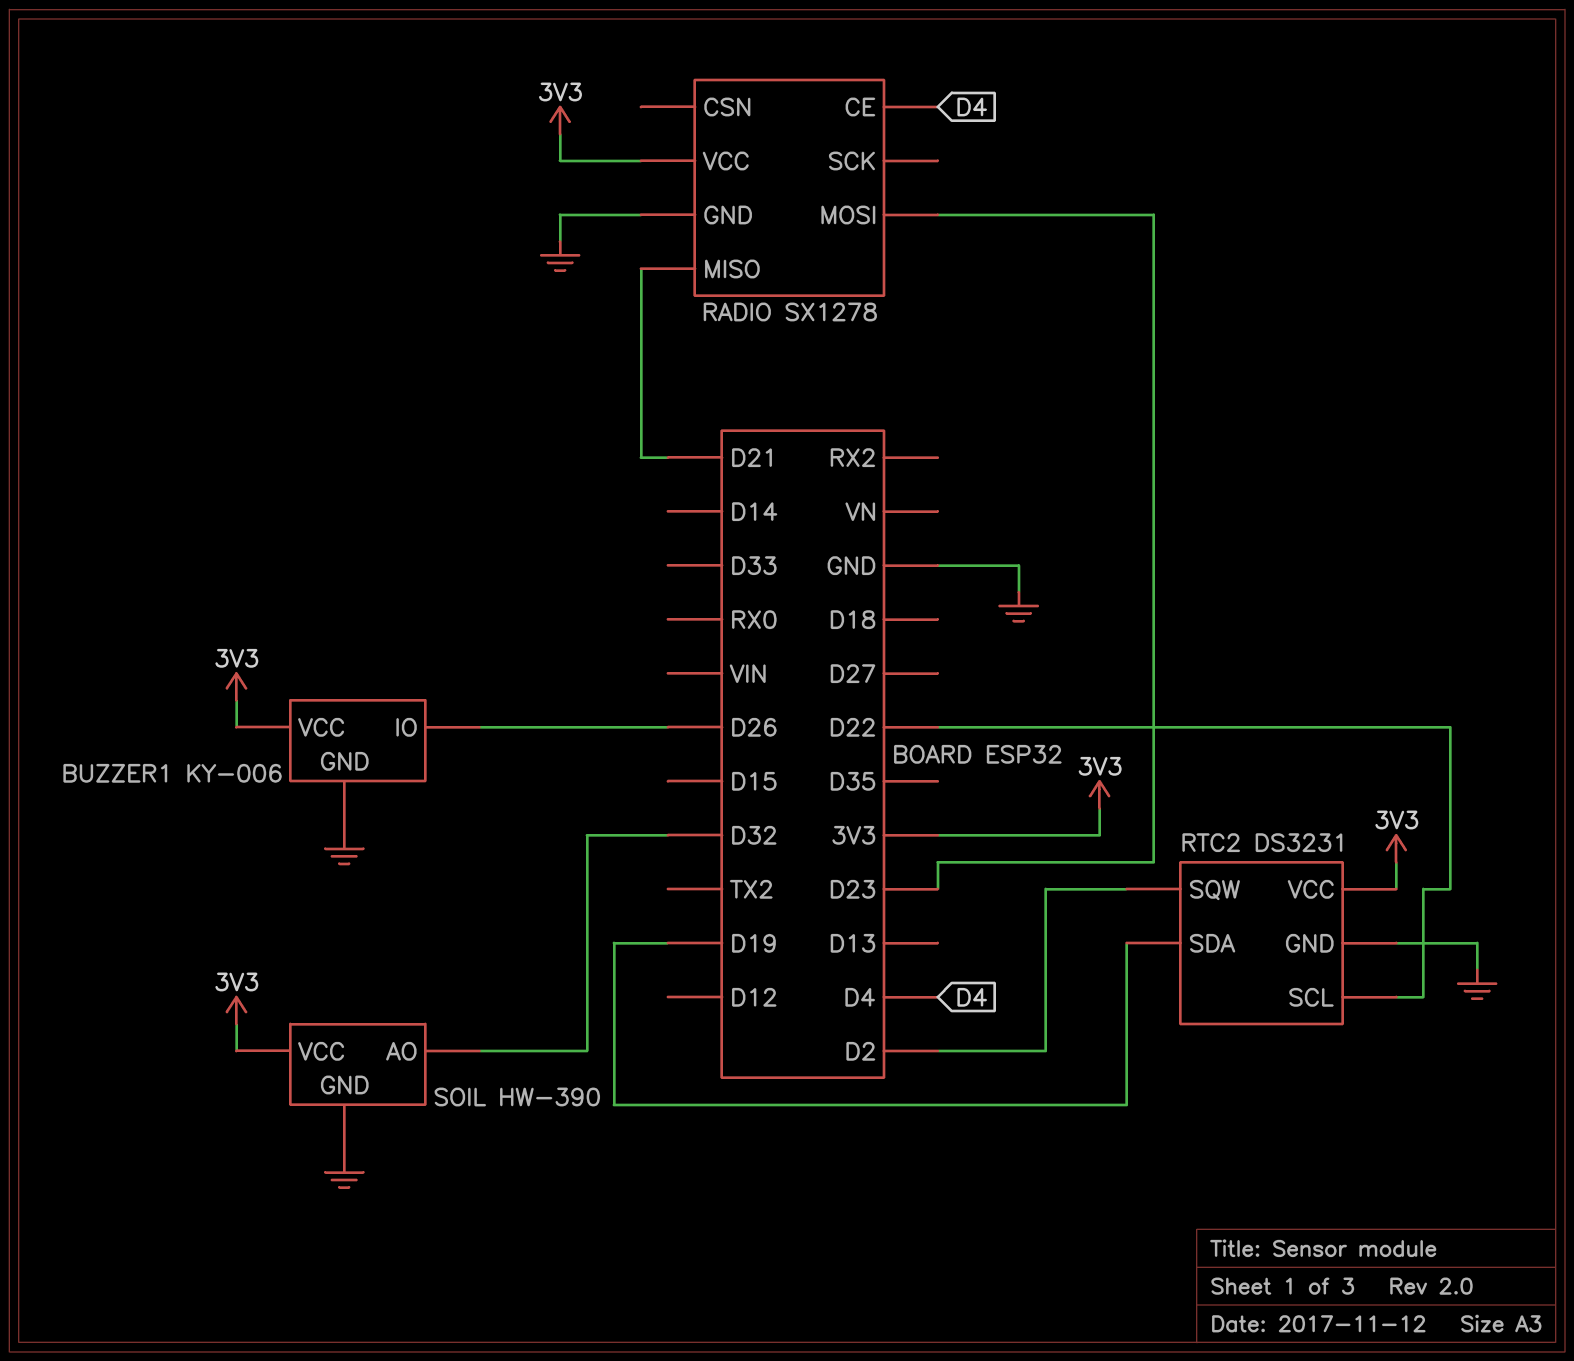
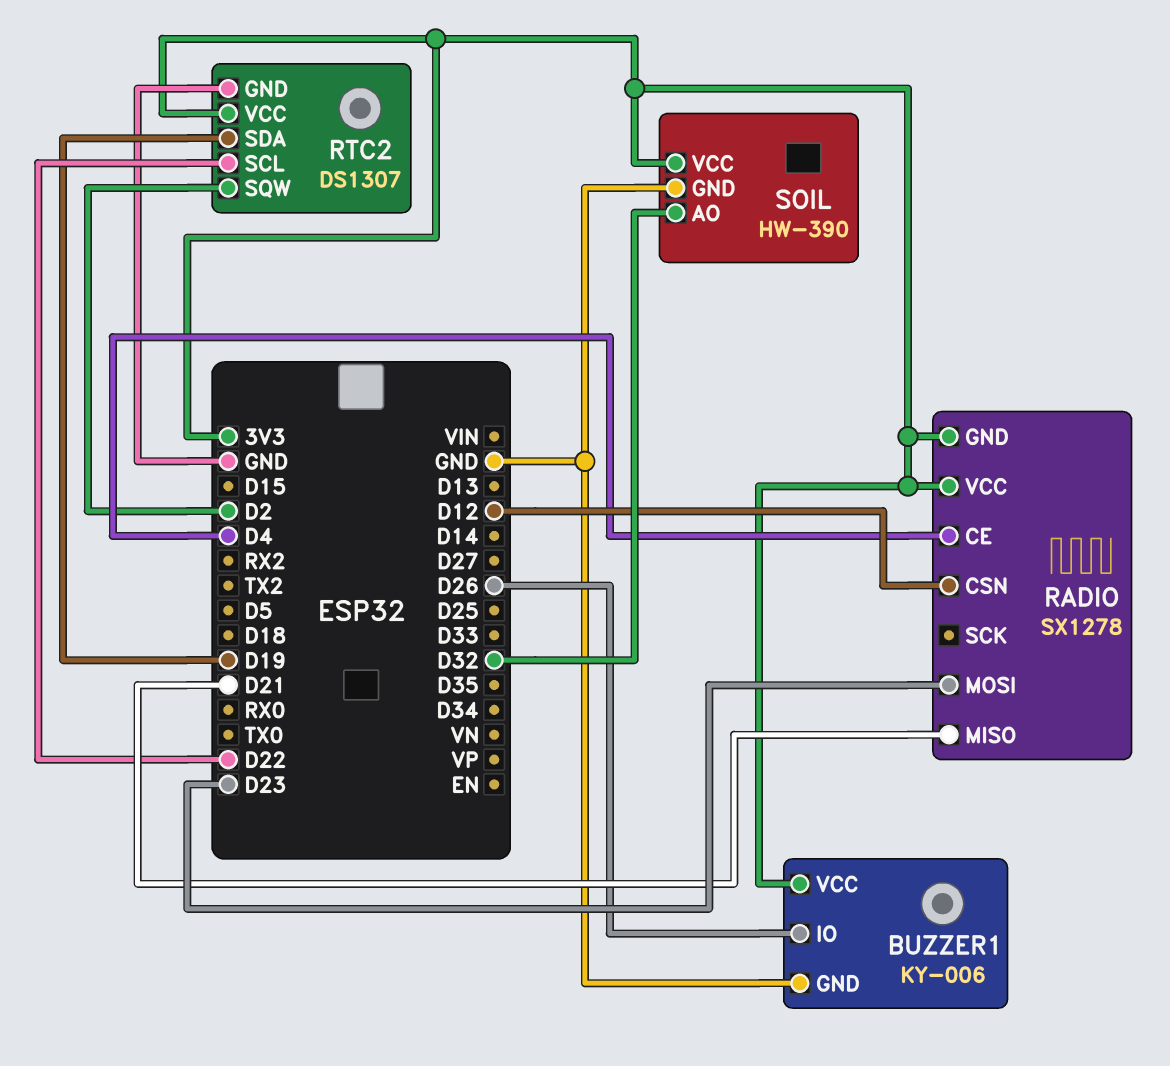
RADIO pin CSN: none -> D12
RADIO pin GND: GND -> 3V3
RTC2: DS3231 -> DS1307

